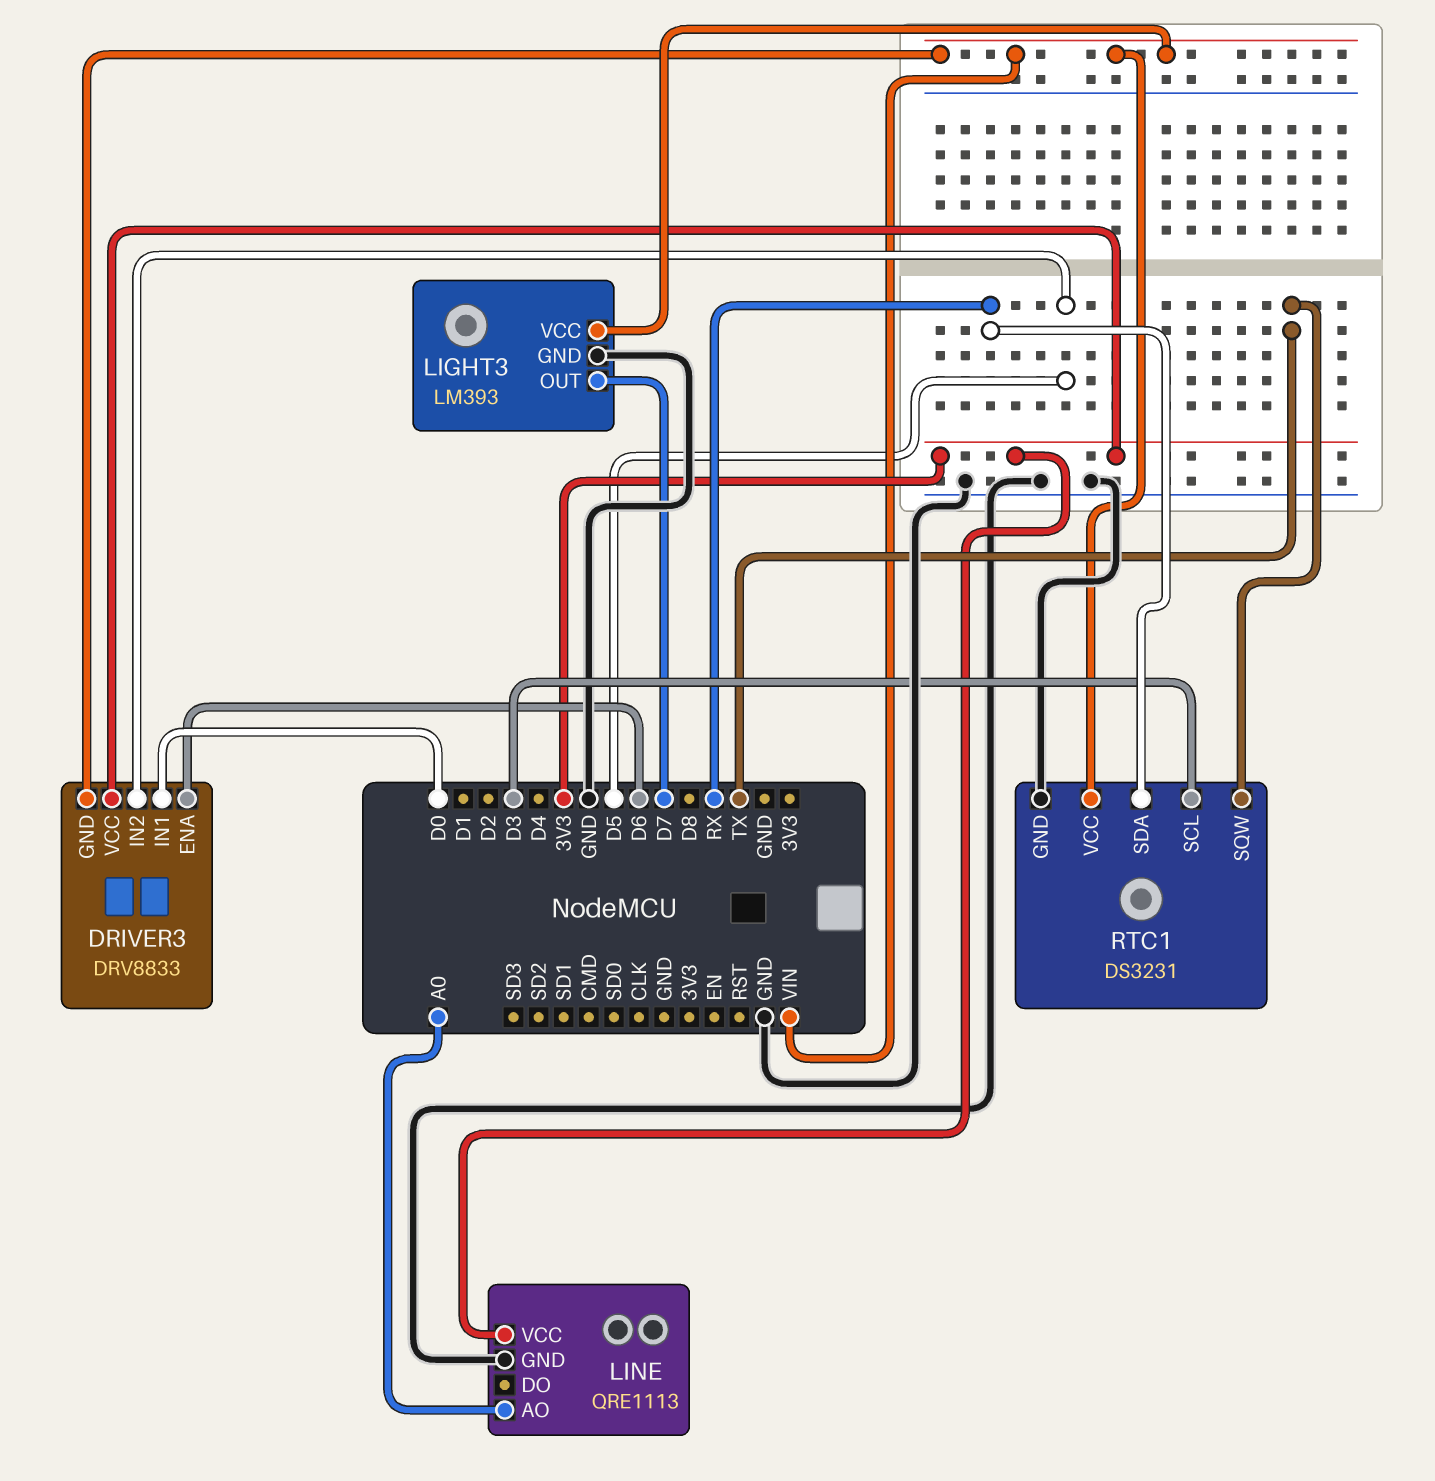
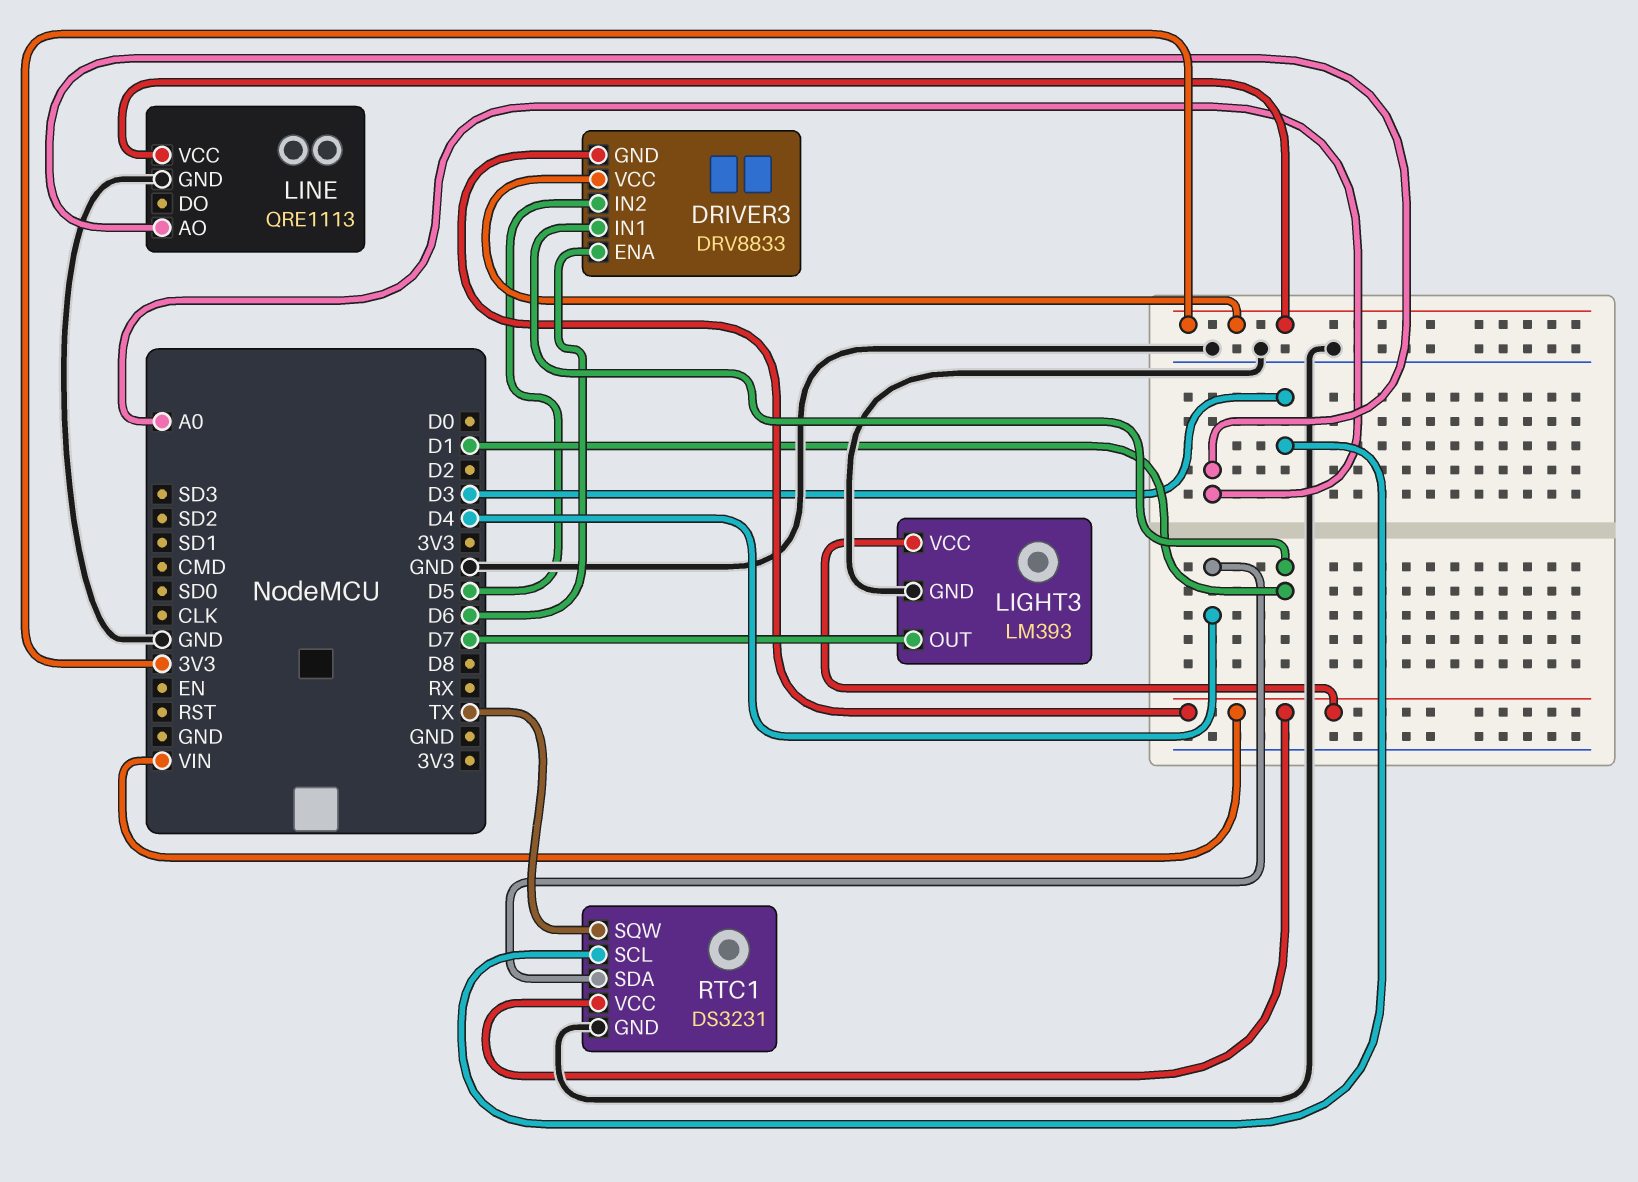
DRIVER3 pin IN1: D0 -> D1
RTC1 pin SDA: RX -> D4

